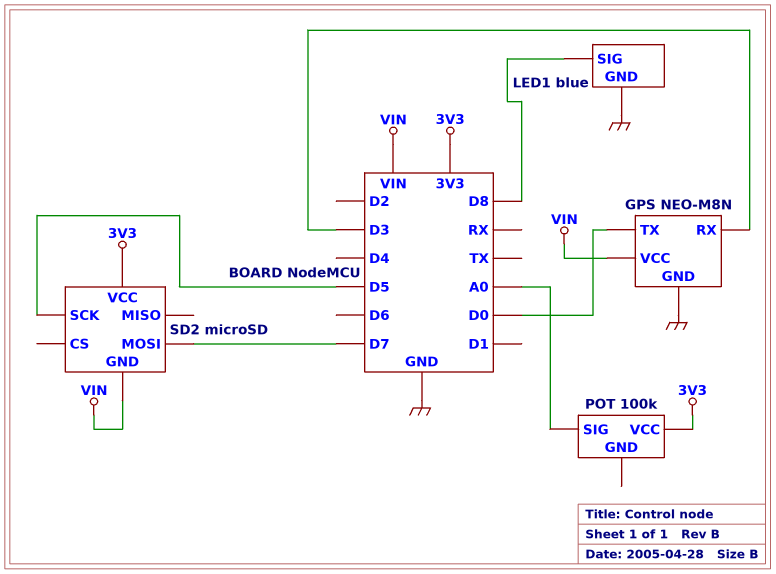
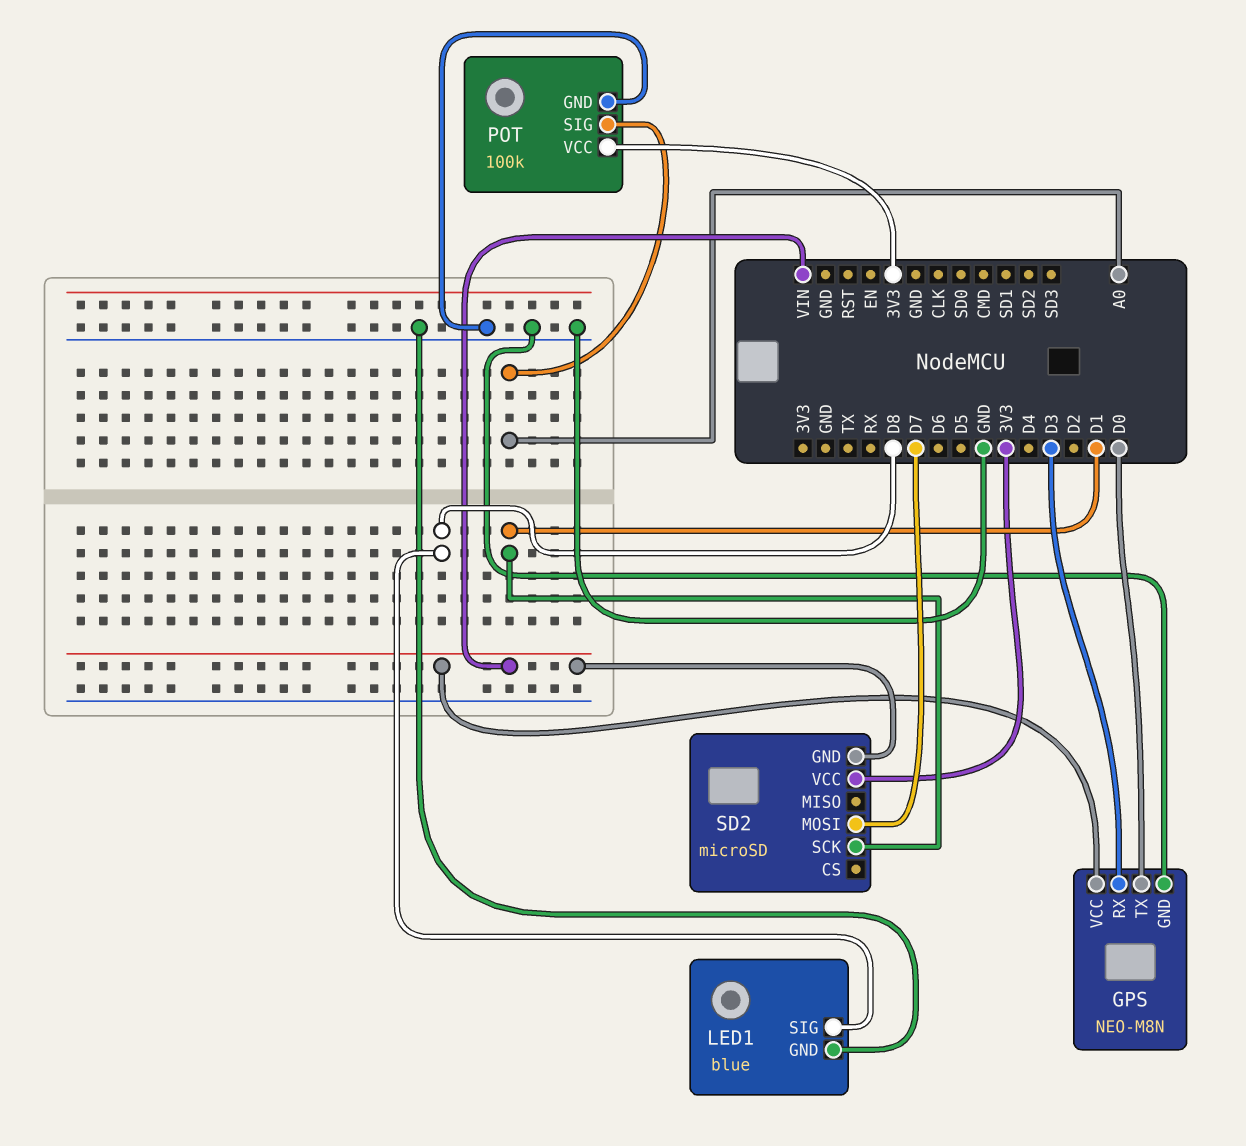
POT pin GND: none -> GND
SD2 pin SCK: D5 -> D1

